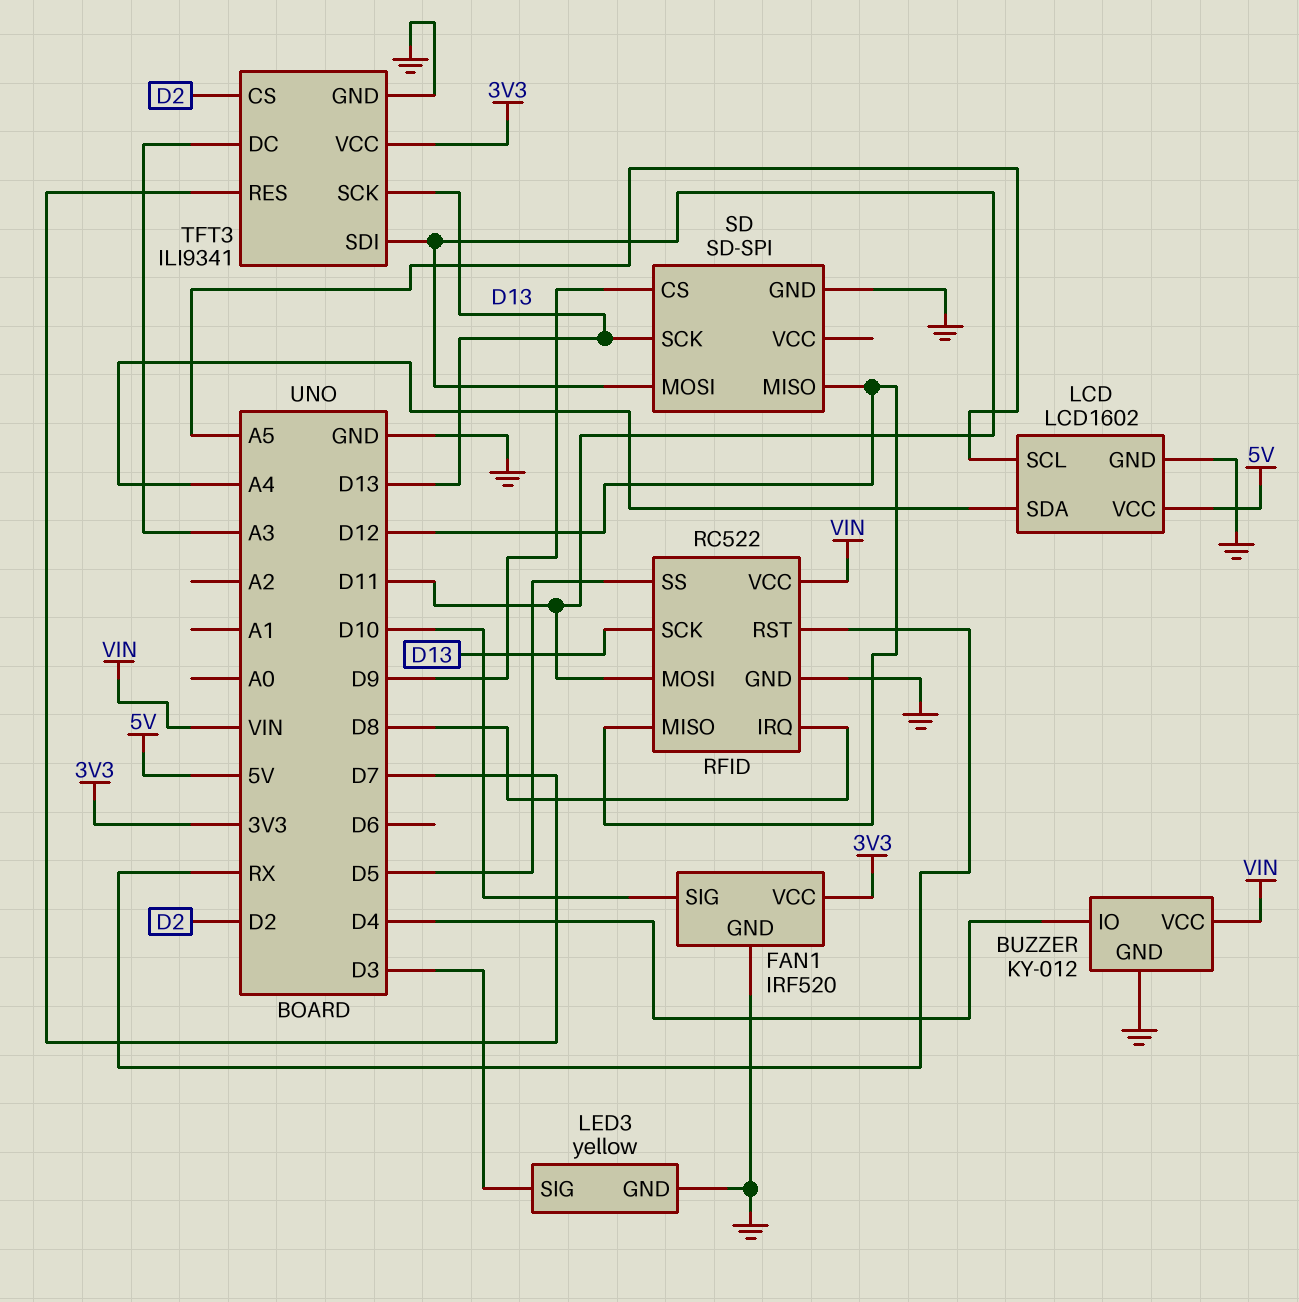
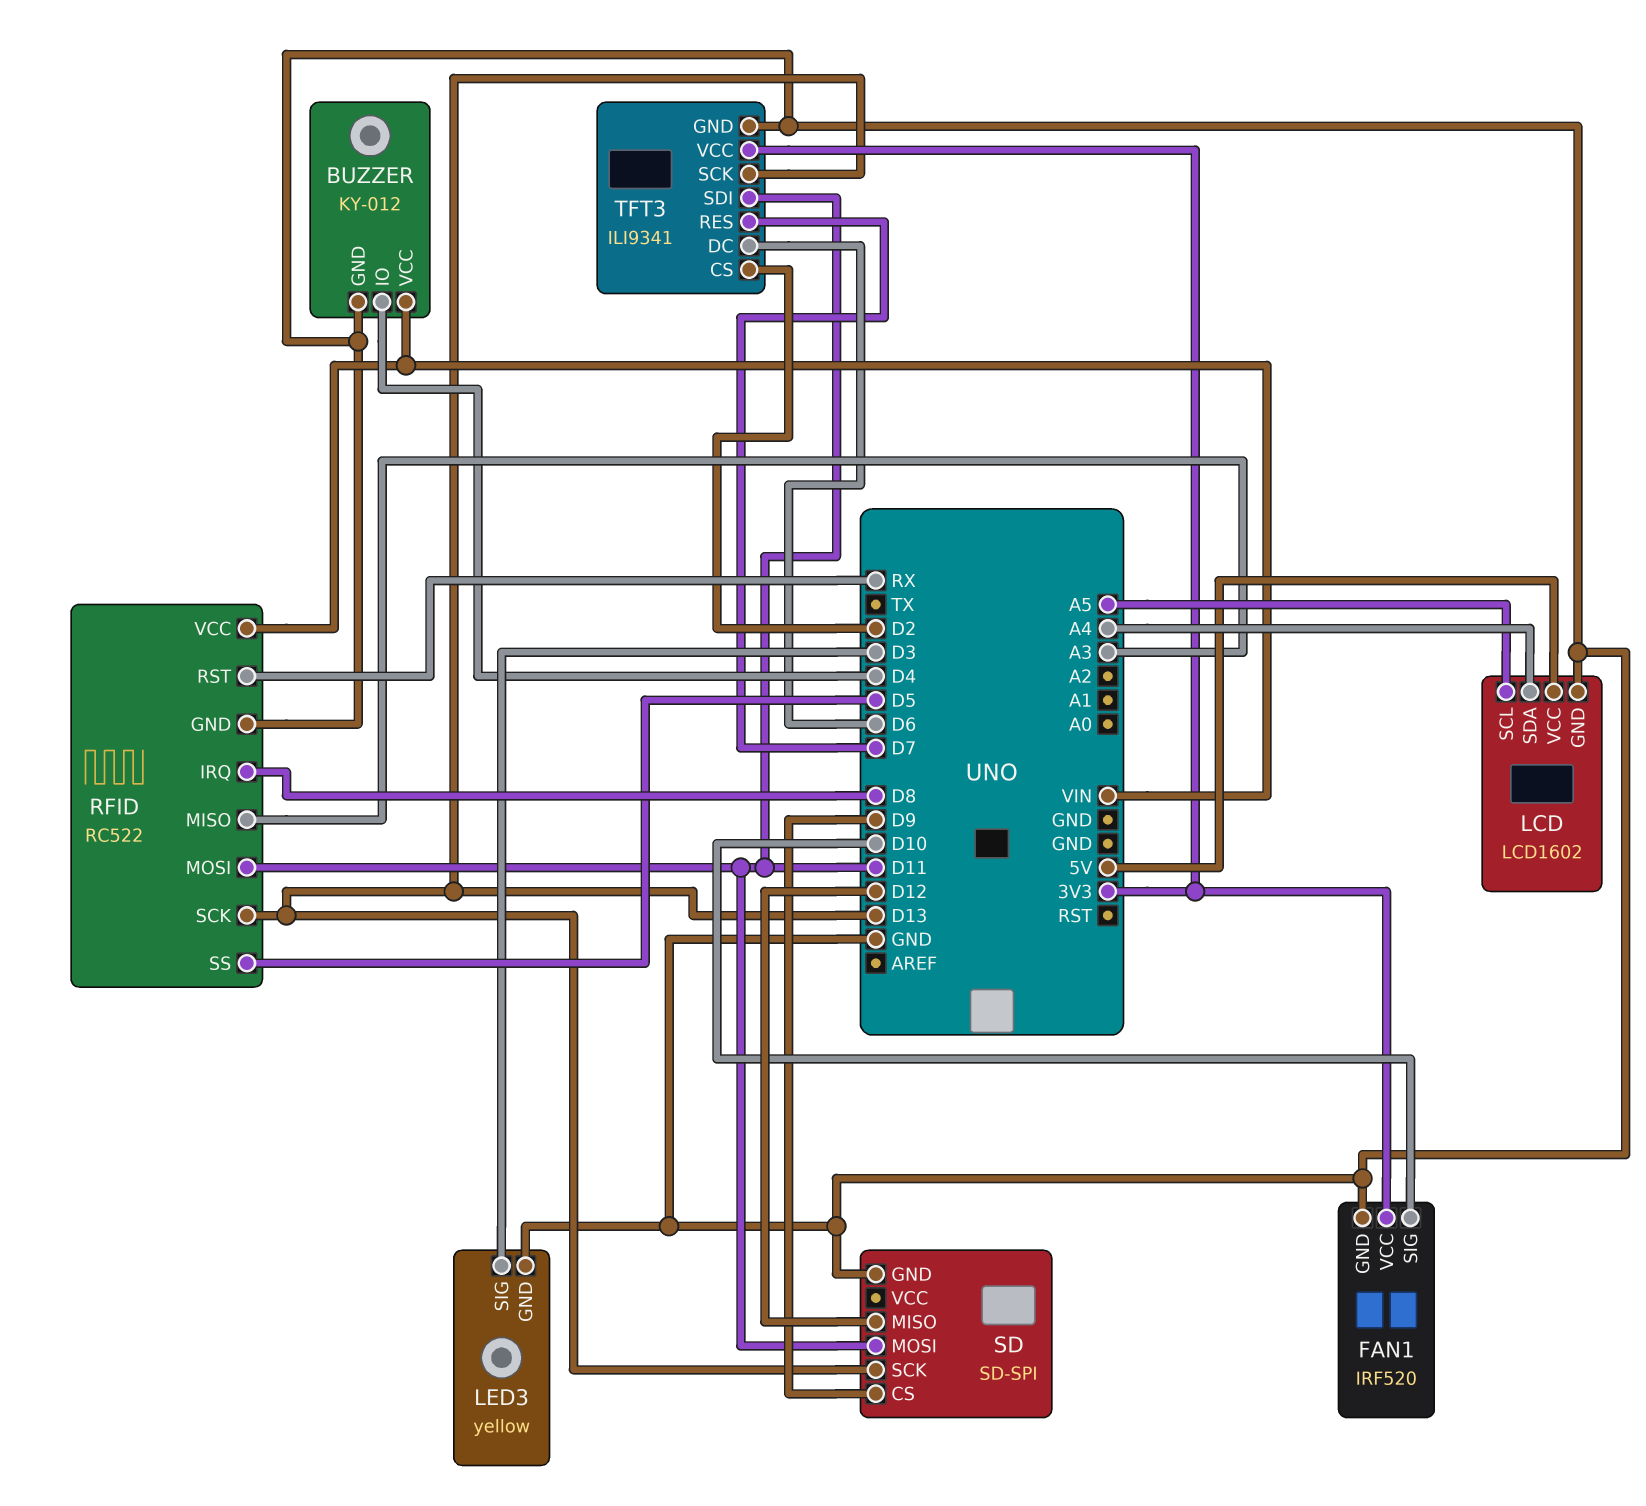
RFID pin MISO: D12 -> A3
TFT3 pin DC: A3 -> D6

